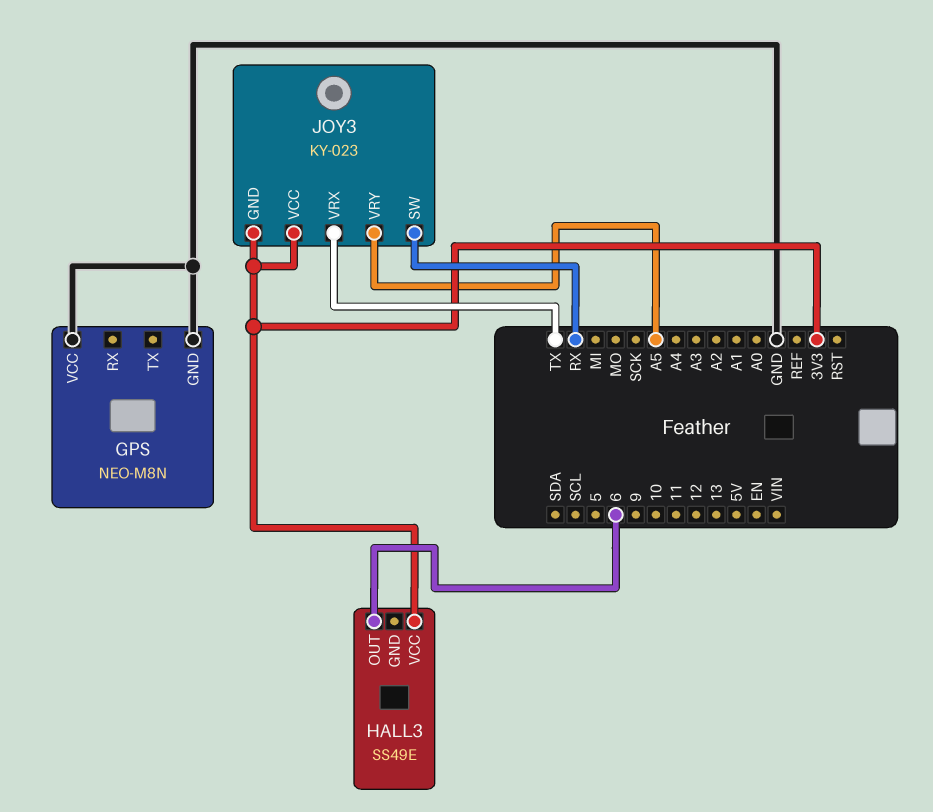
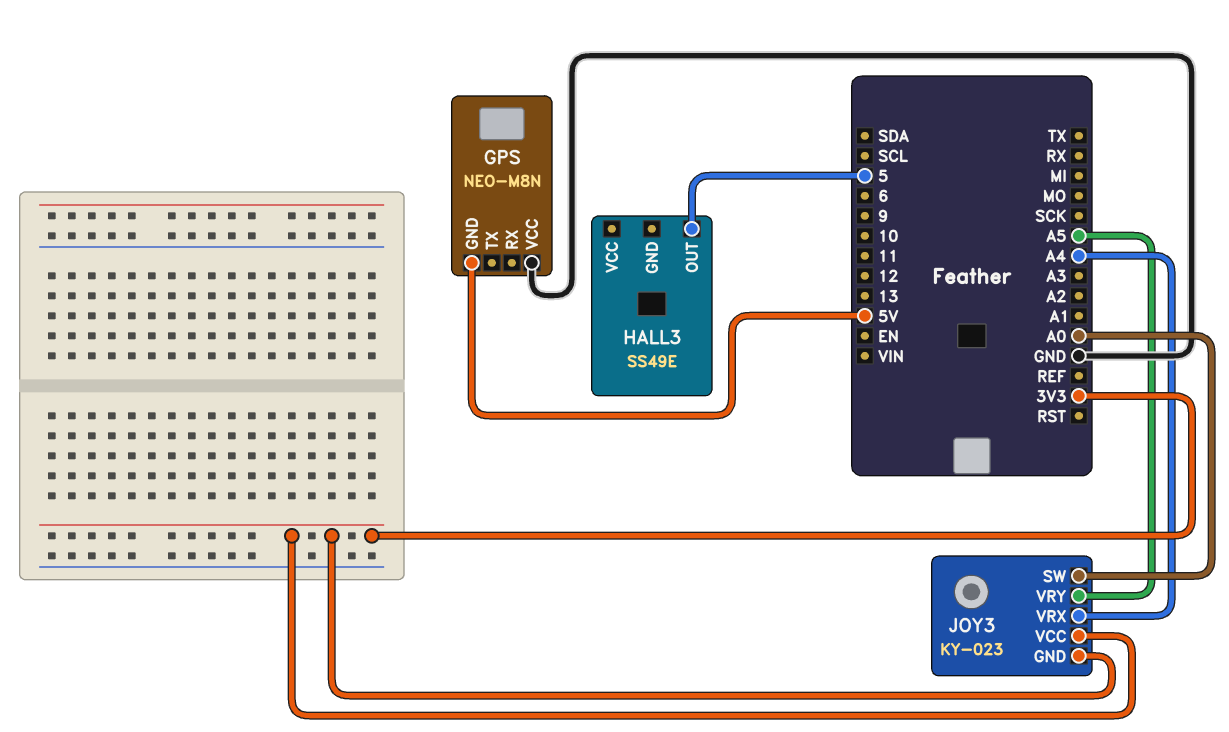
GPS pin GND: GND -> 5V
HALL3 pin OUT: 6 -> 5
HALL3 pin VCC: 3V3 -> none
JOY3 pin SW: RX -> A0
JOY3 pin VRX: TX -> A4

